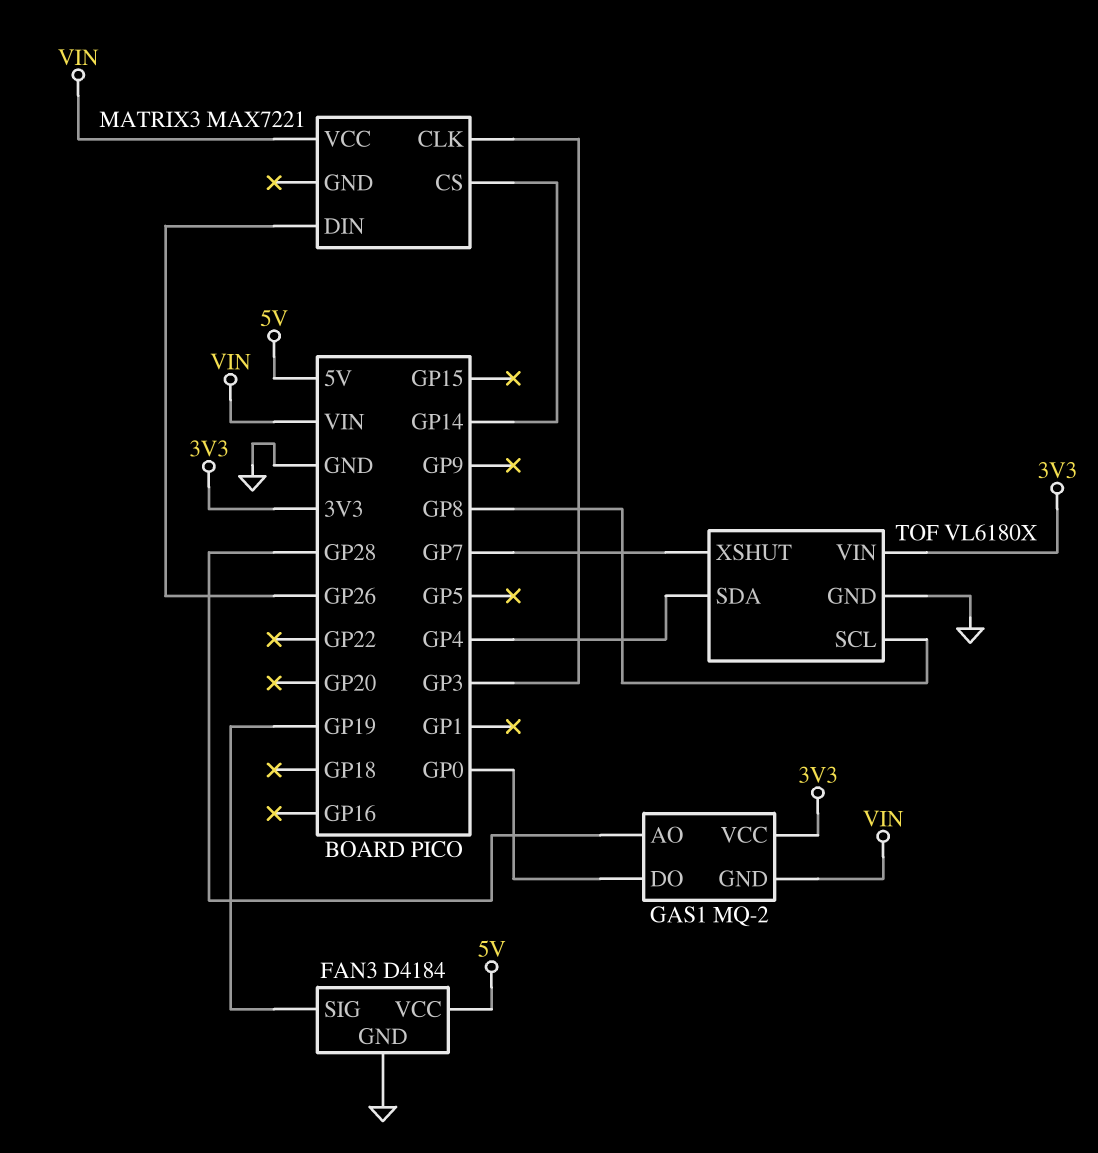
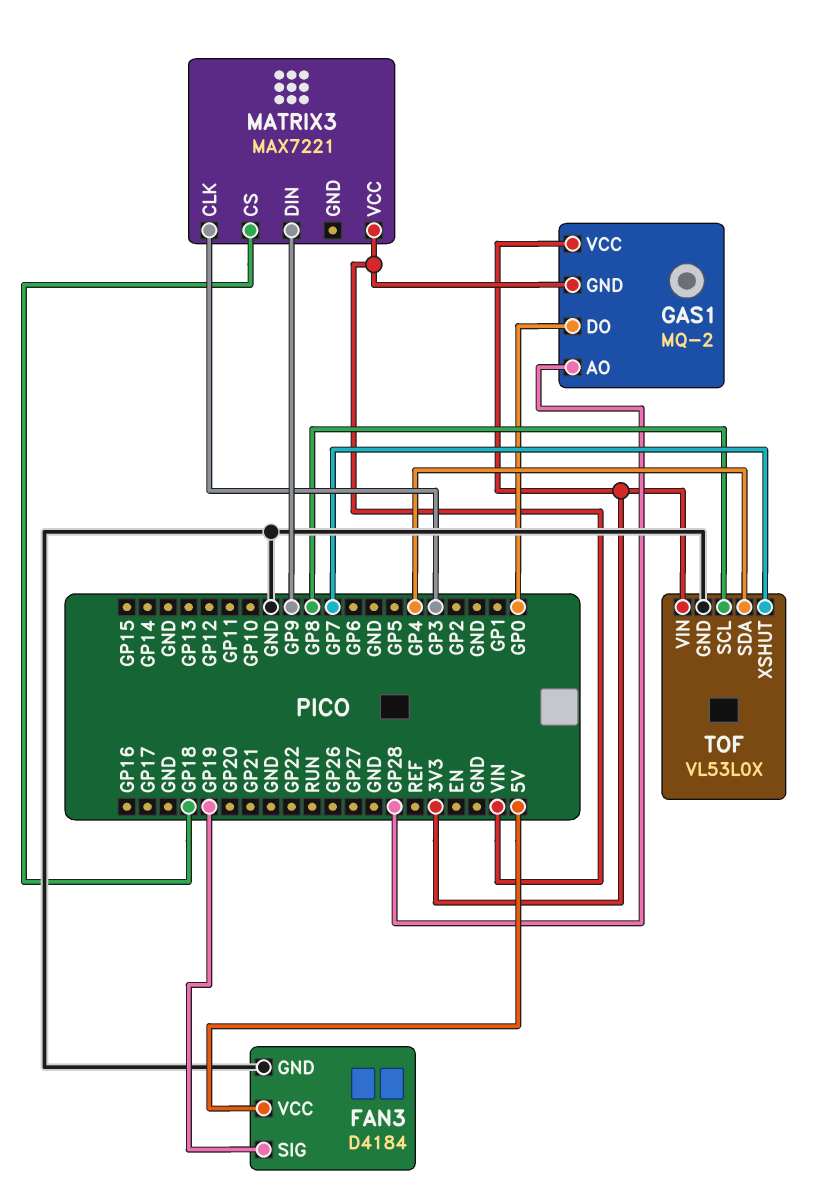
MATRIX3 pin CS: GP14 -> GP18
MATRIX3 pin DIN: GP26 -> GP9
TOF: VL6180X -> VL53L0X

